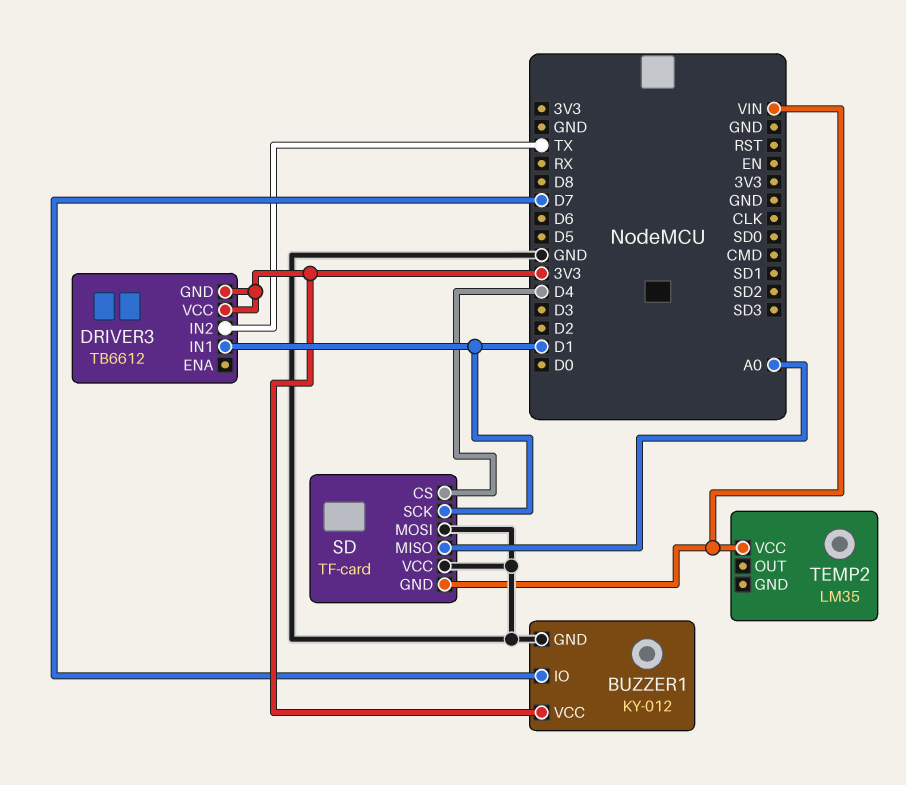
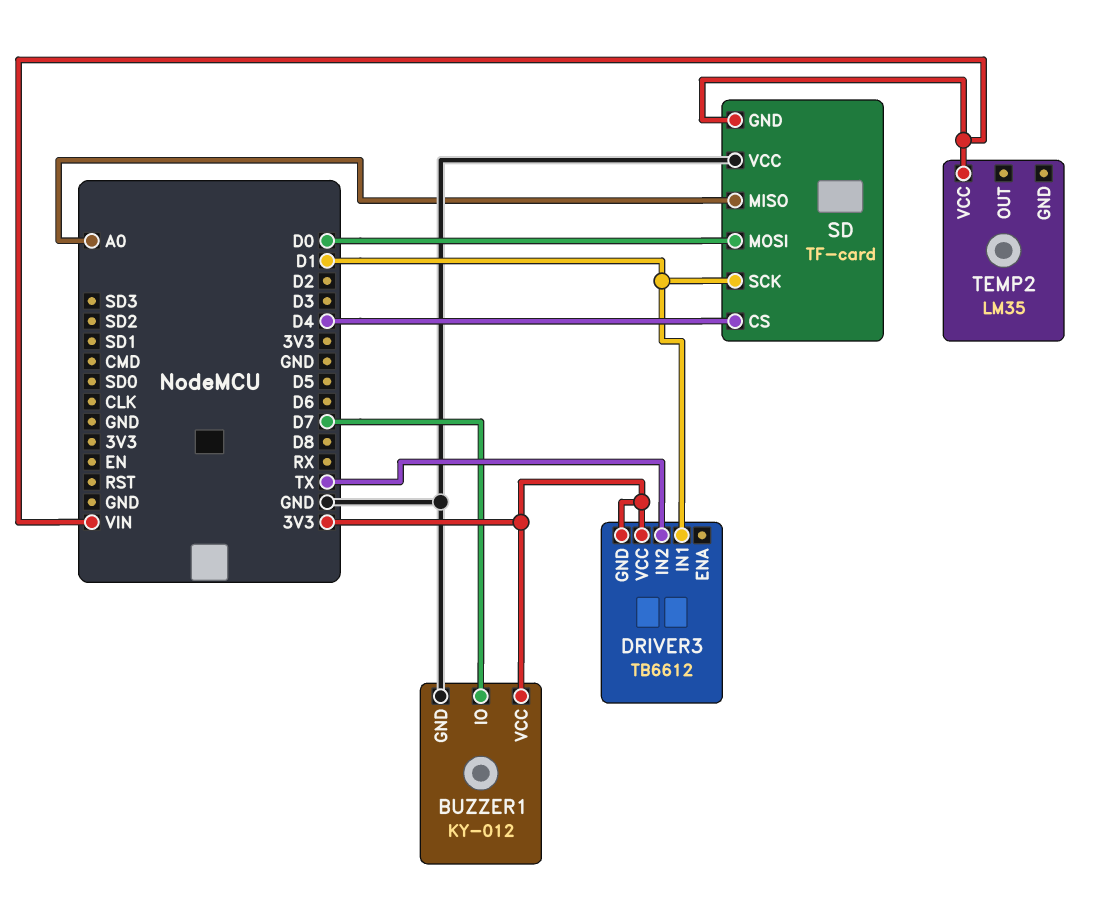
SD pin MOSI: GND -> D0

